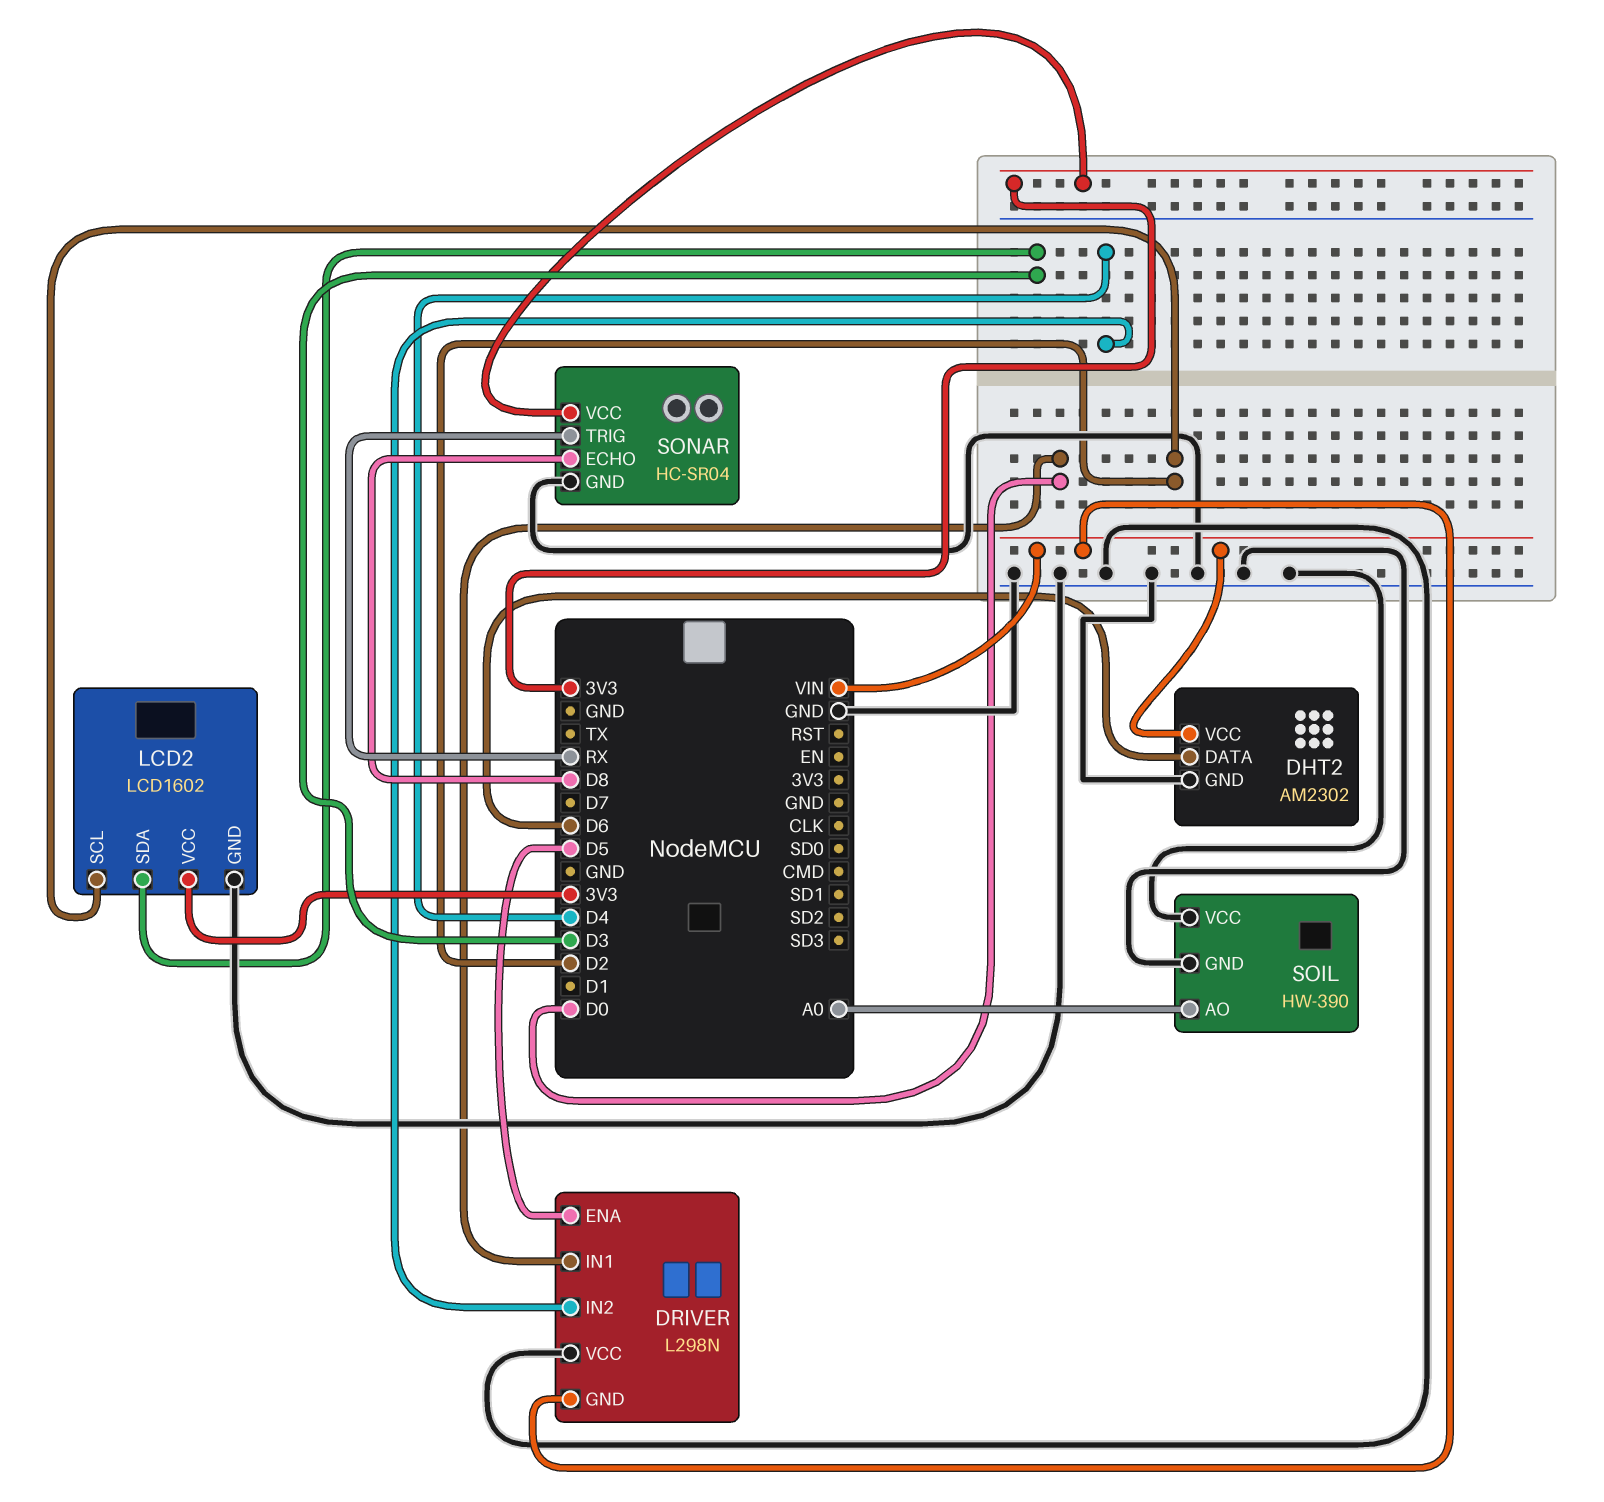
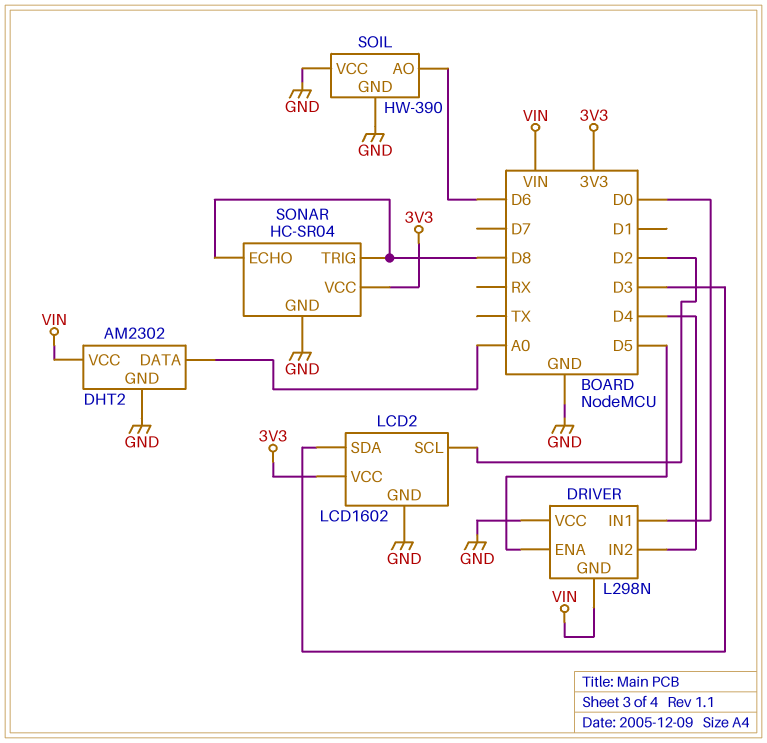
DHT2 pin DATA: D6 -> A0
SOIL pin AO: A0 -> D6
SONAR pin TRIG: RX -> D8

